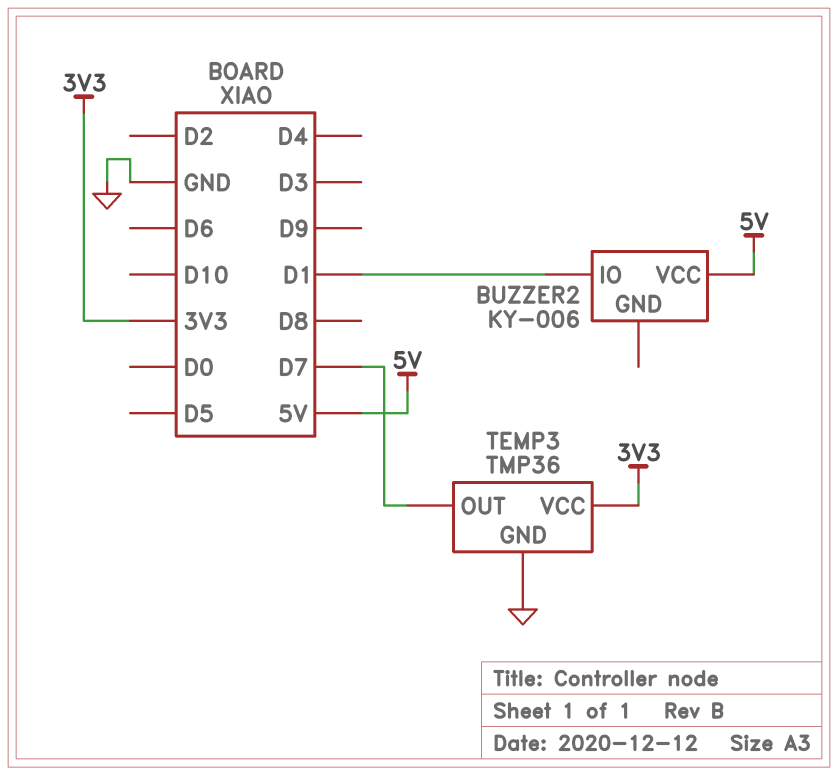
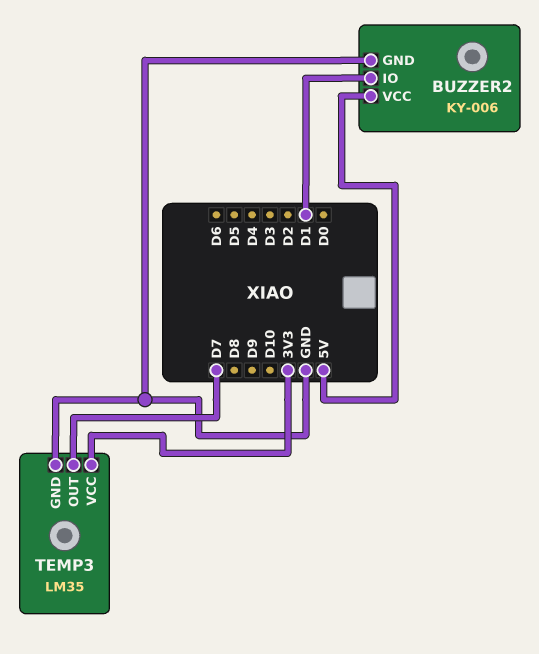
BUZZER2 pin GND: none -> GND
TEMP3: TMP36 -> LM35

